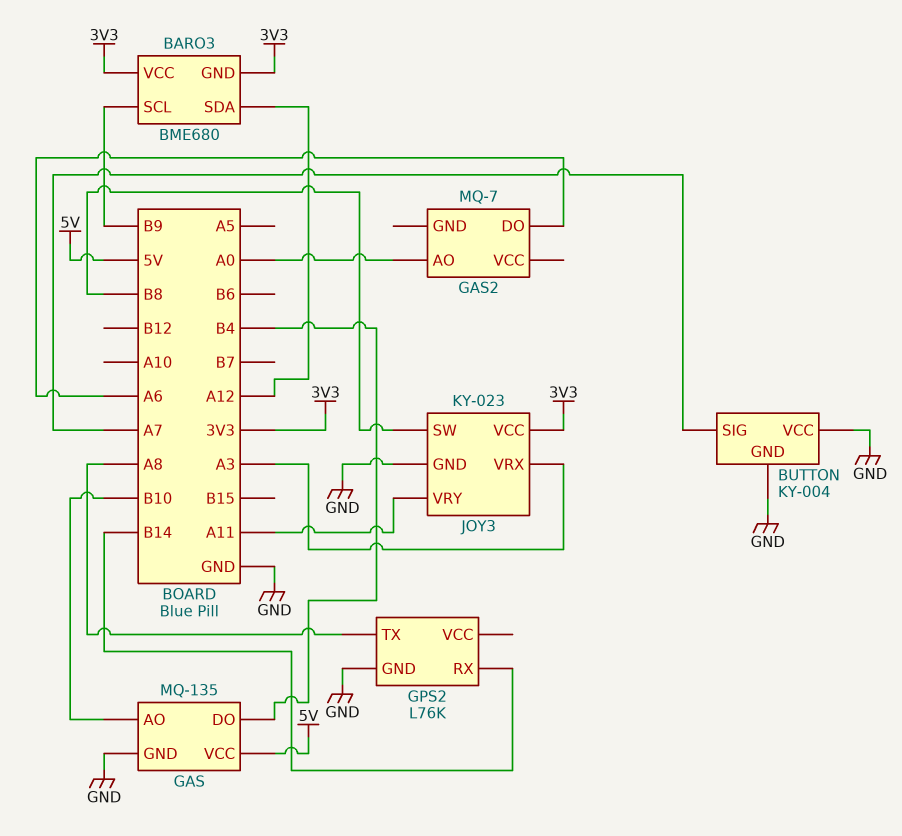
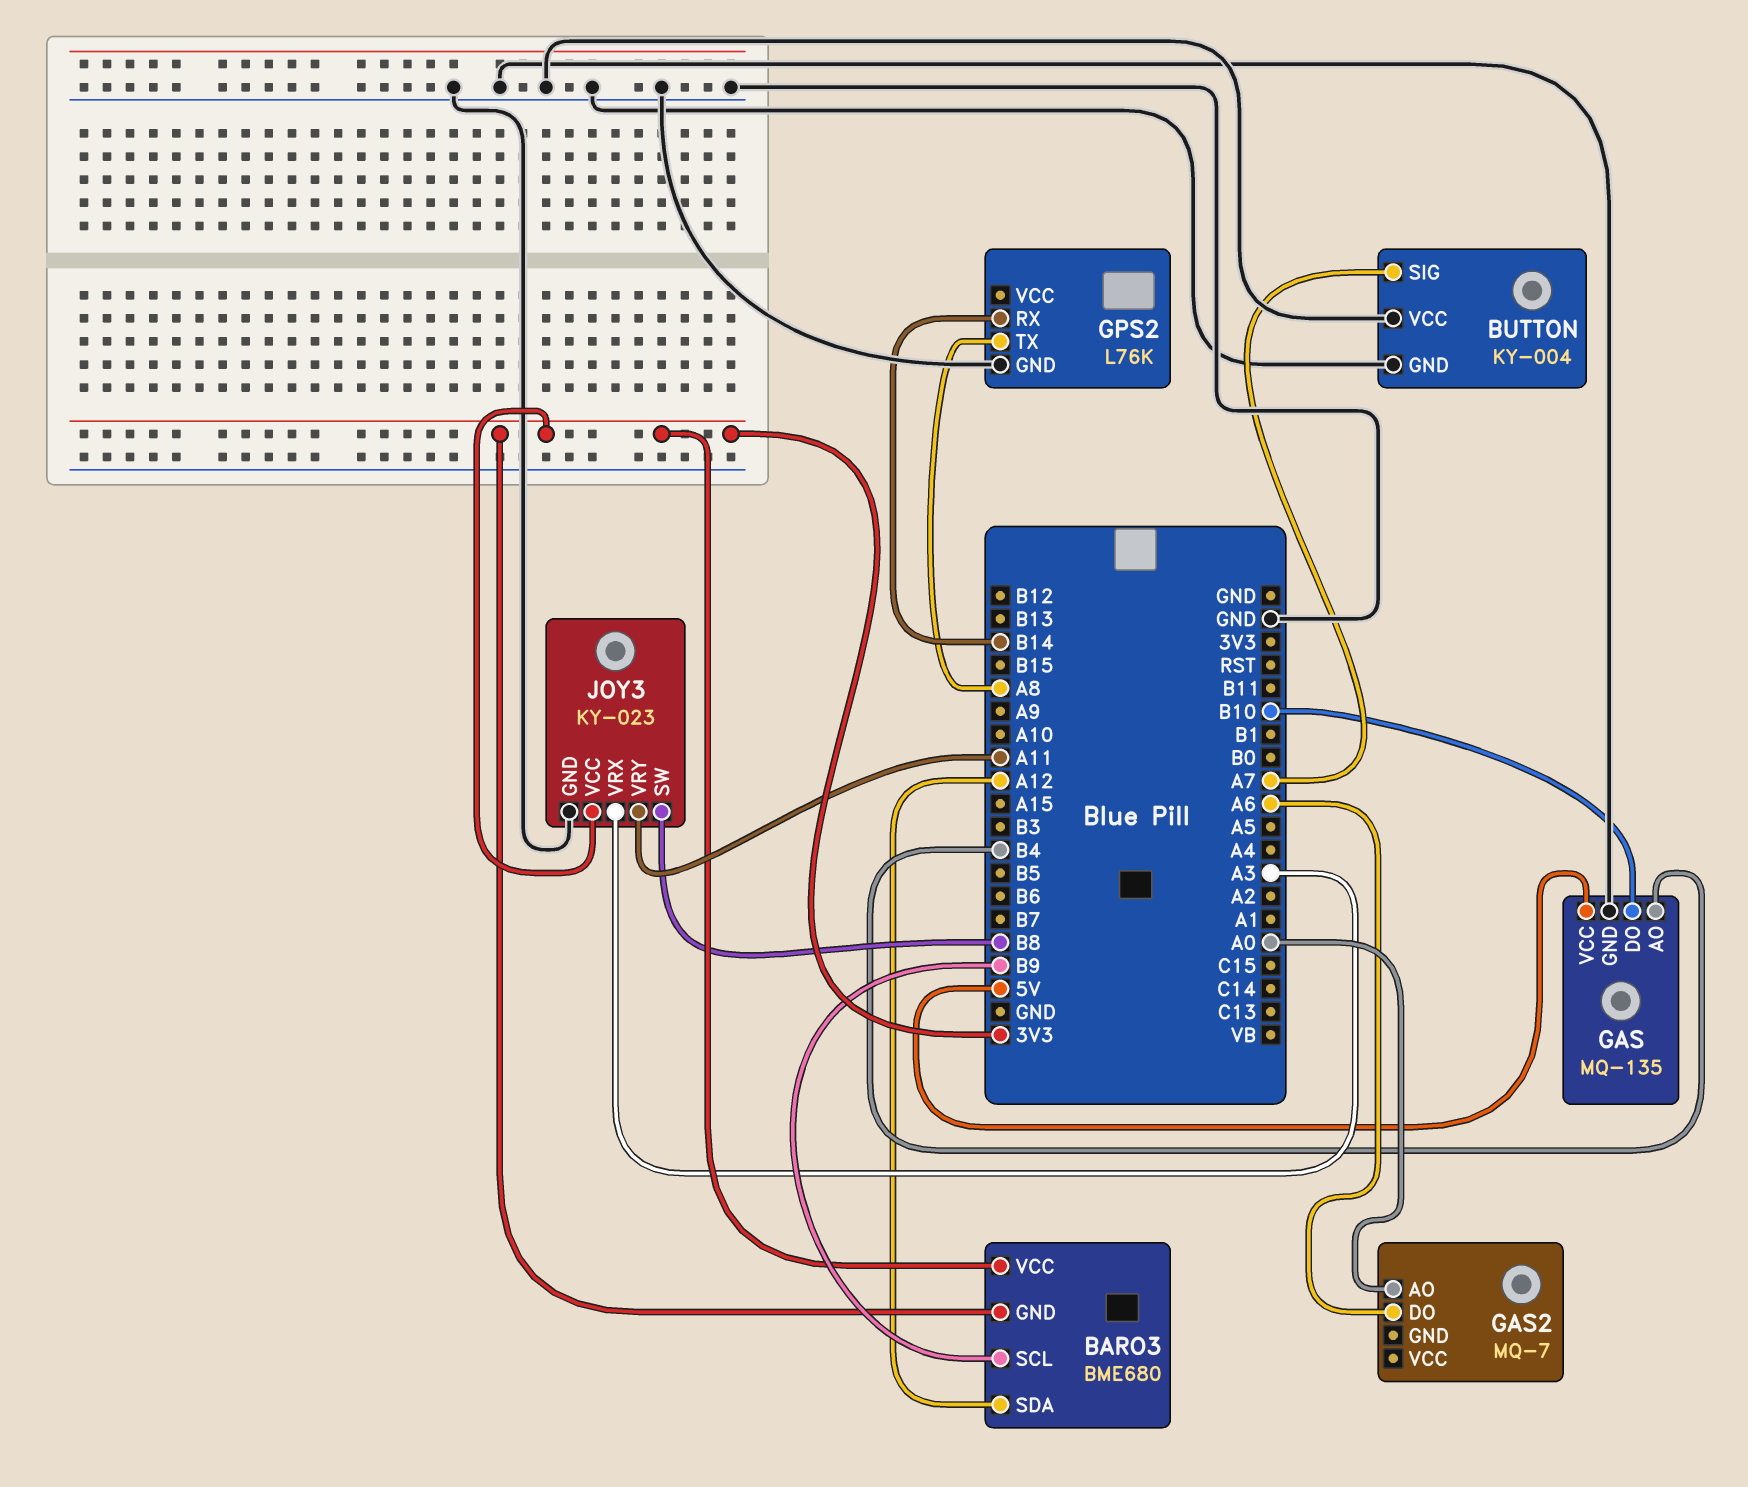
GAS pin AO: B10 -> B4
GAS pin DO: B4 -> B10

